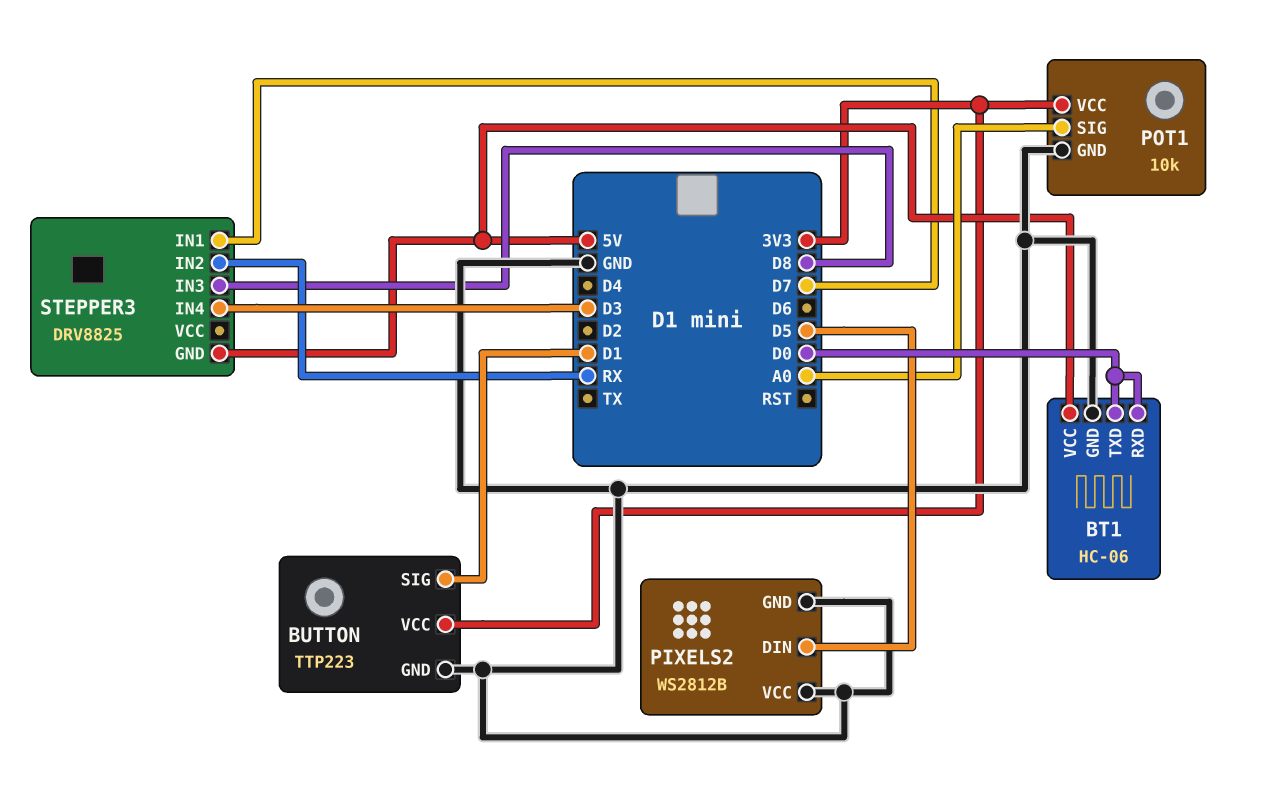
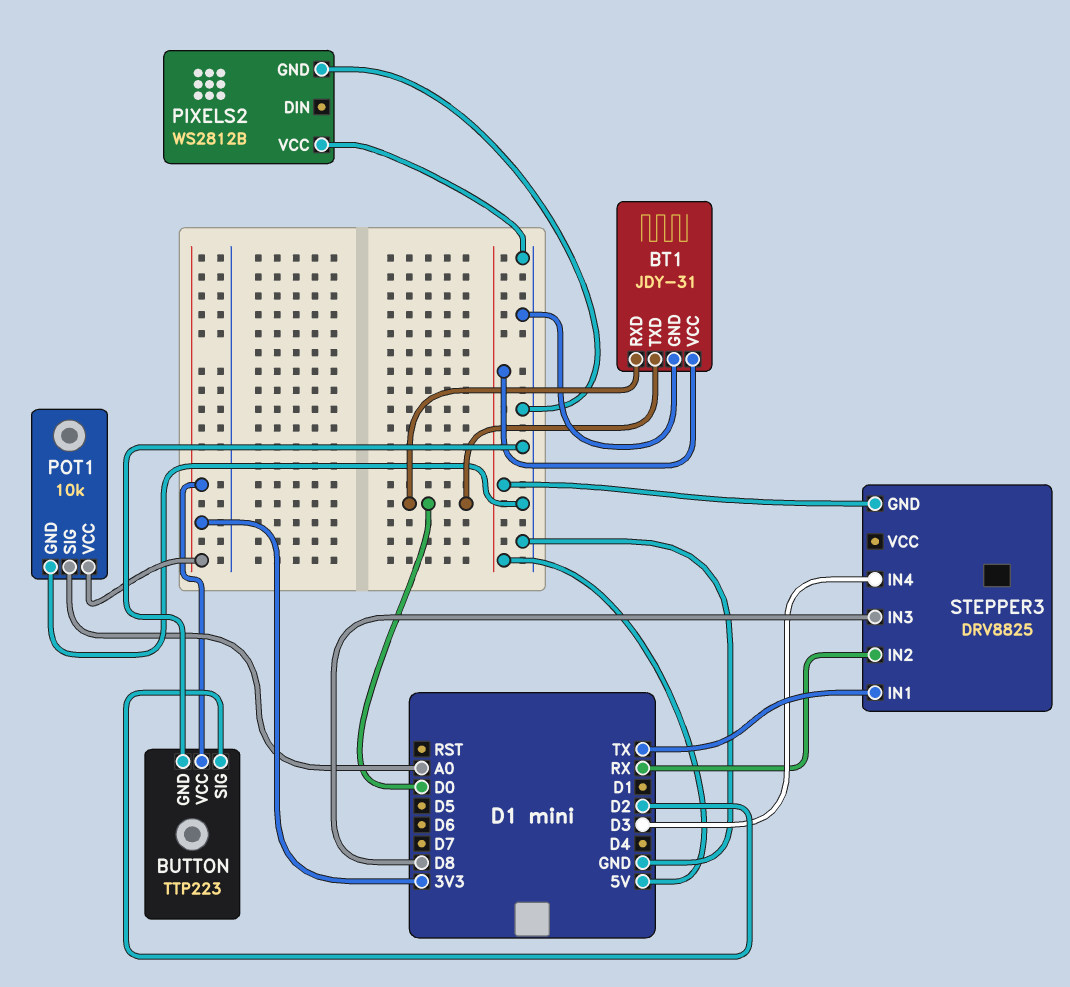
BT1: HC-06 -> JDY-31
BUTTON pin SIG: D1 -> D2
PIXELS2 pin DIN: D5 -> none
STEPPER3 pin IN1: D7 -> TX

